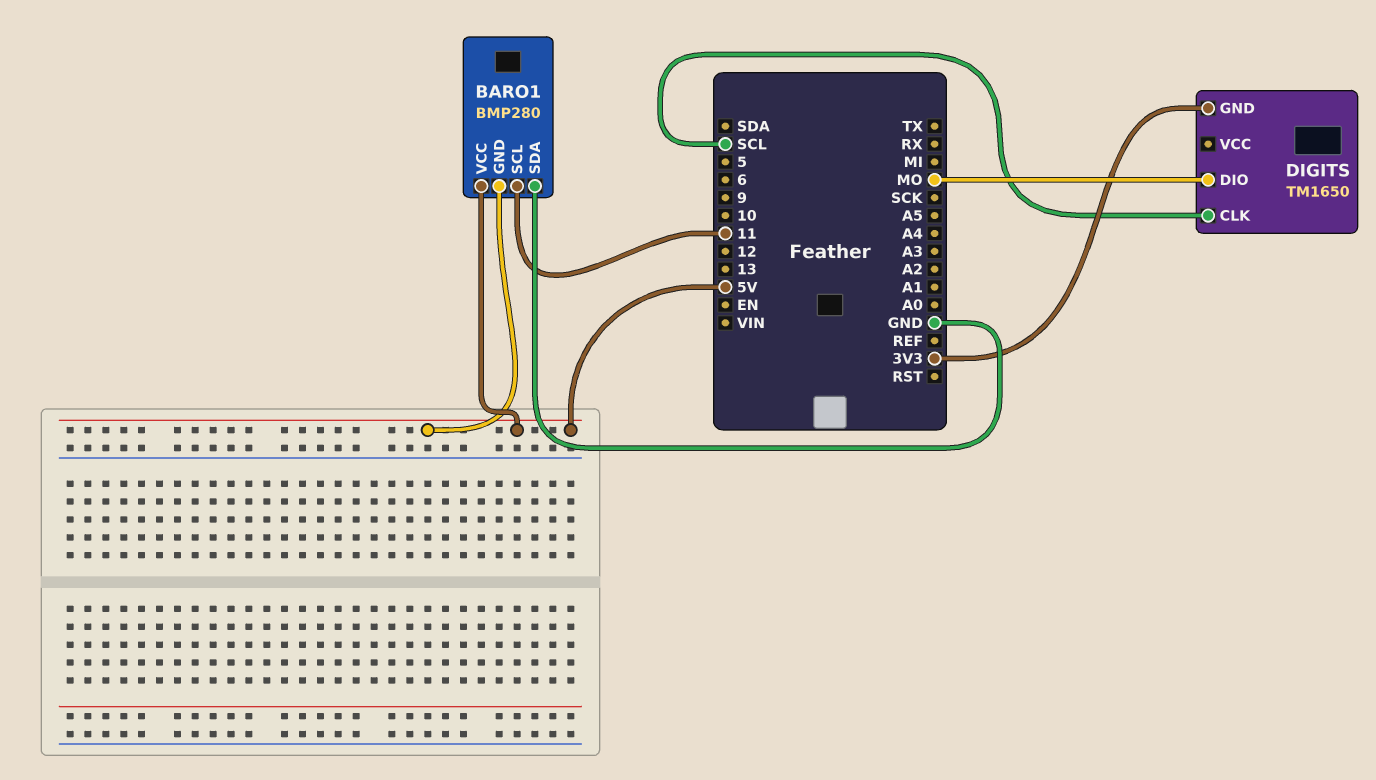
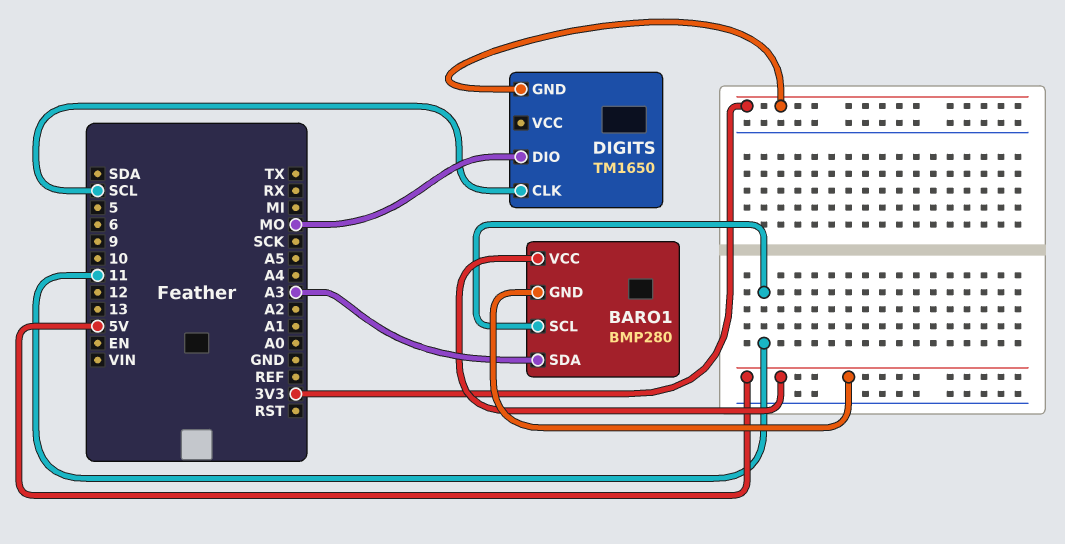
BARO1 pin SDA: GND -> A3

